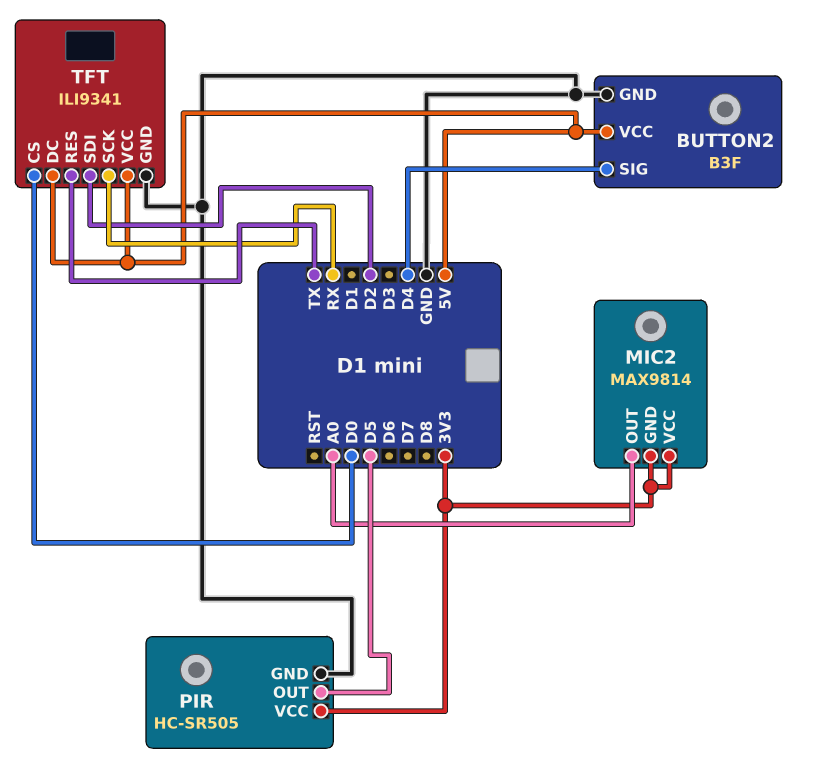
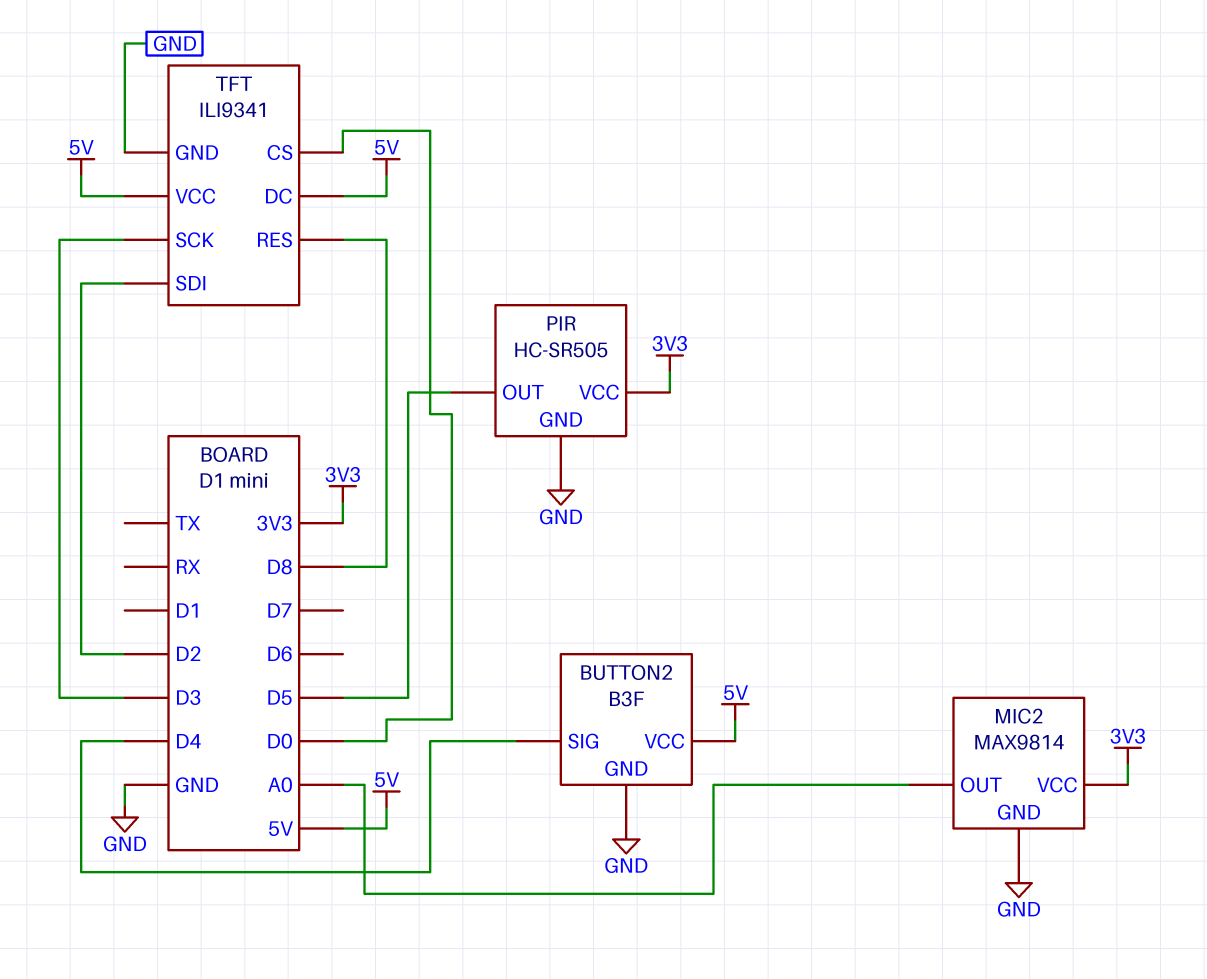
MIC2 pin GND: 3V3 -> GND
TFT pin RES: TX -> D8
TFT pin SCK: RX -> D3

